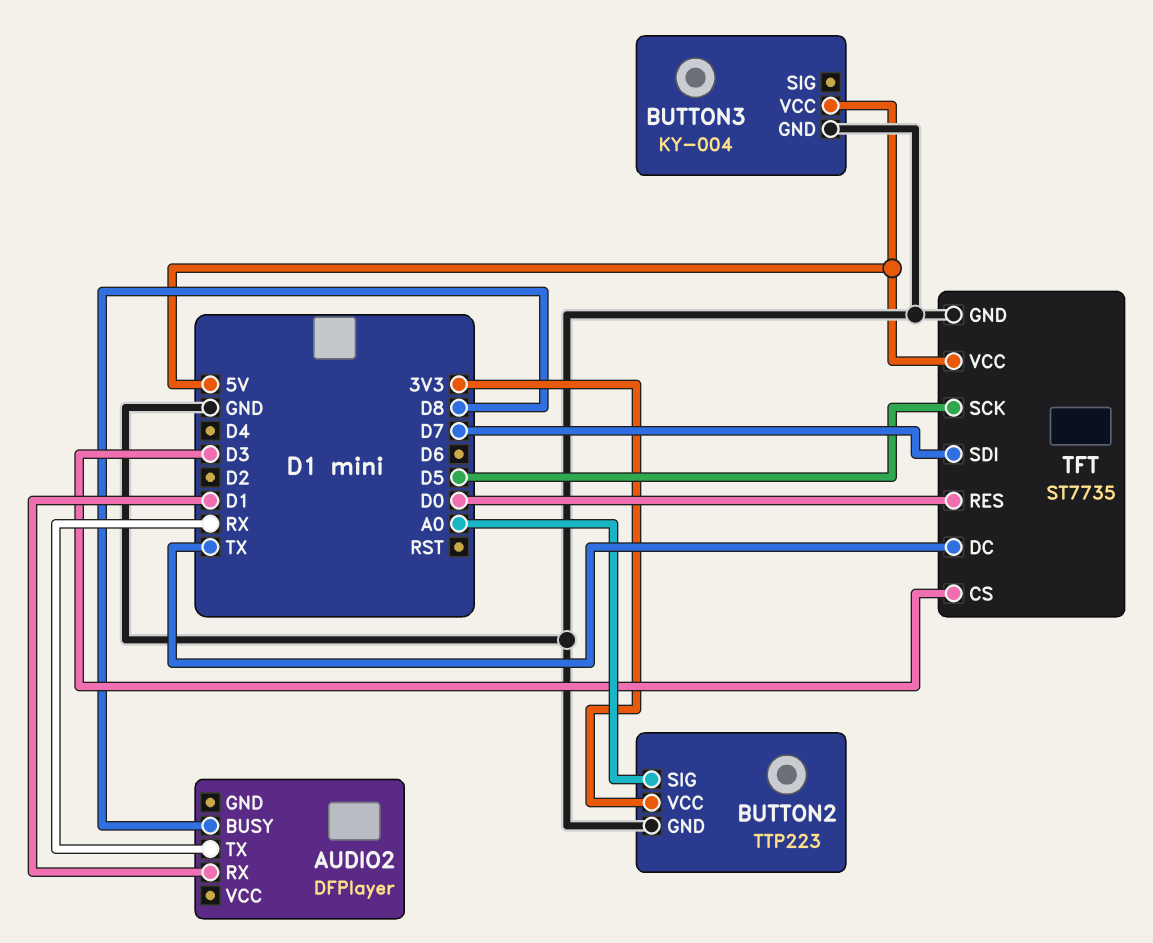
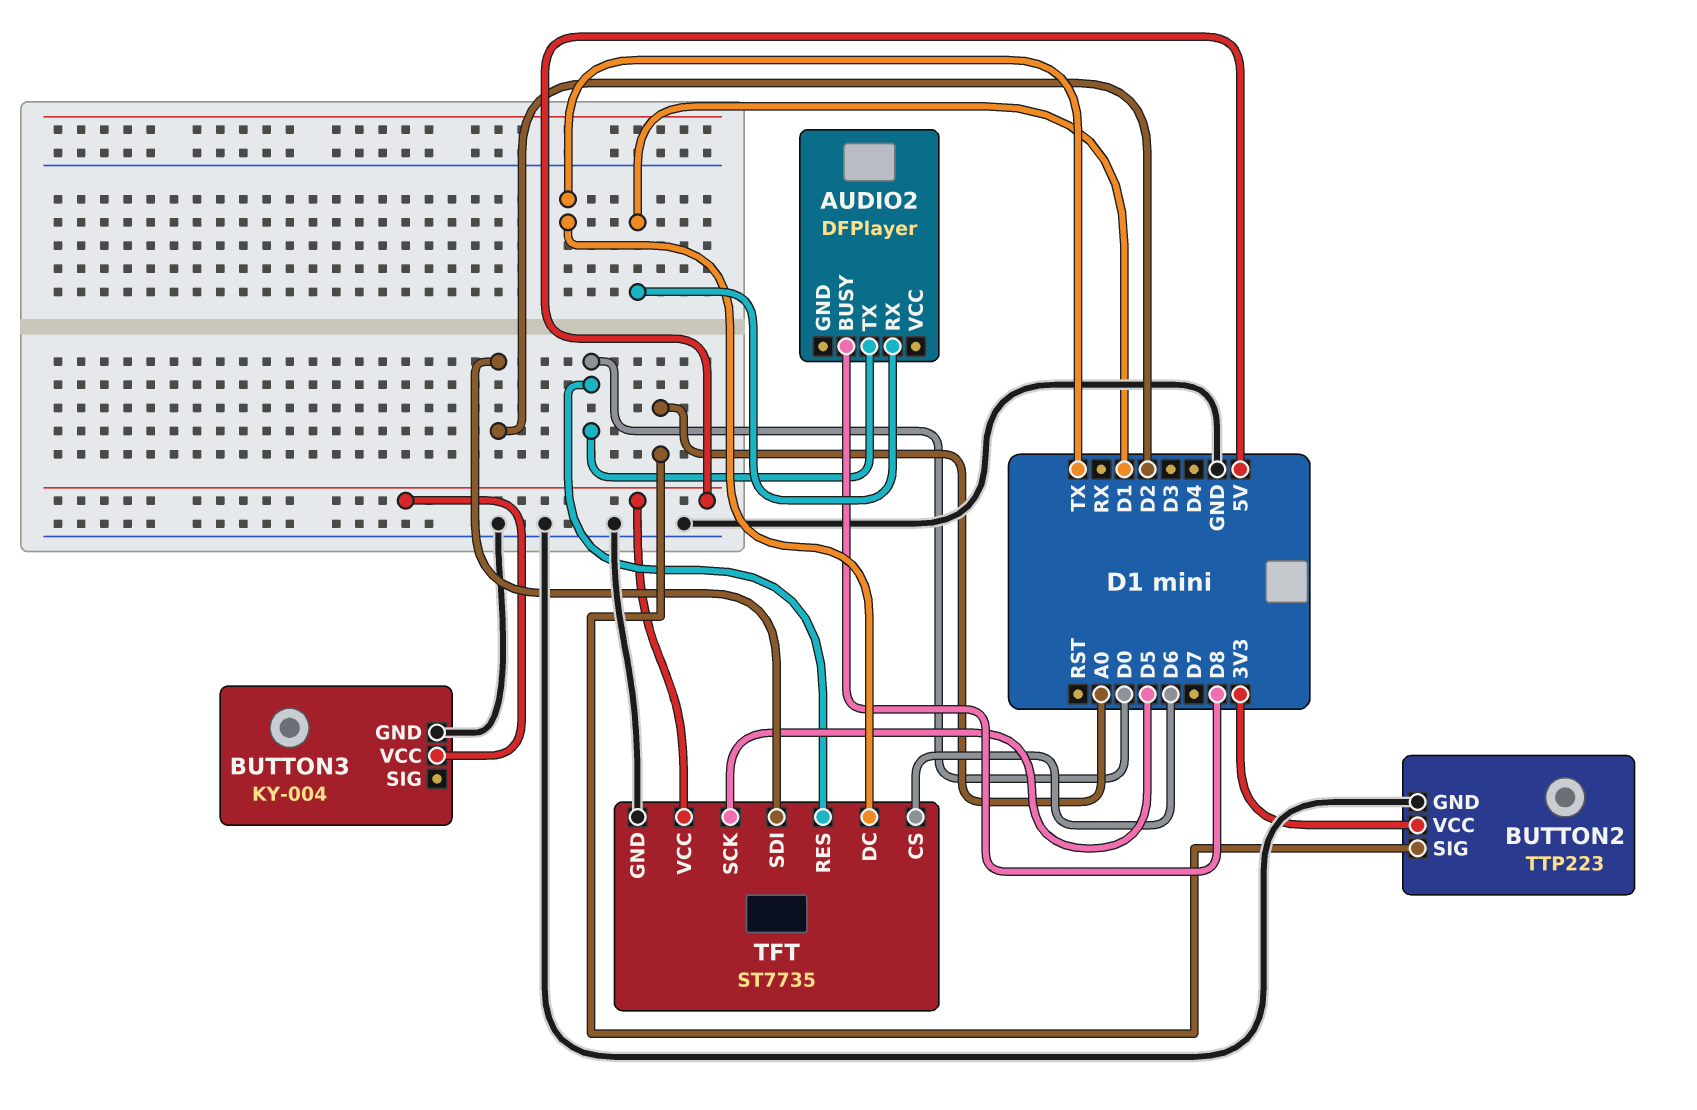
AUDIO2 pin TX: RX -> D0
TFT pin CS: D3 -> D6
TFT pin SDI: D7 -> D2

